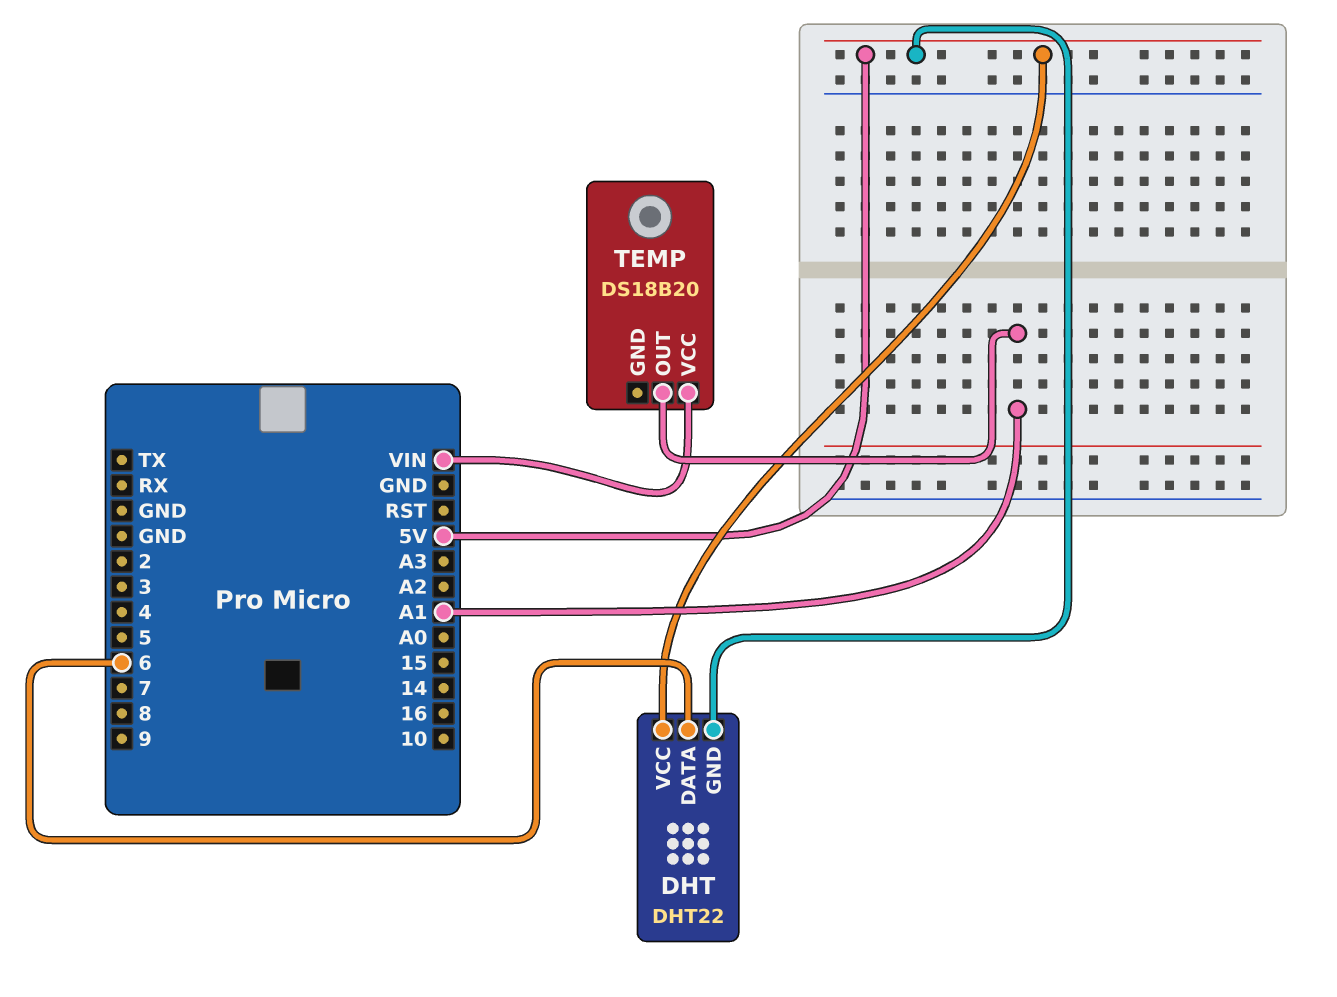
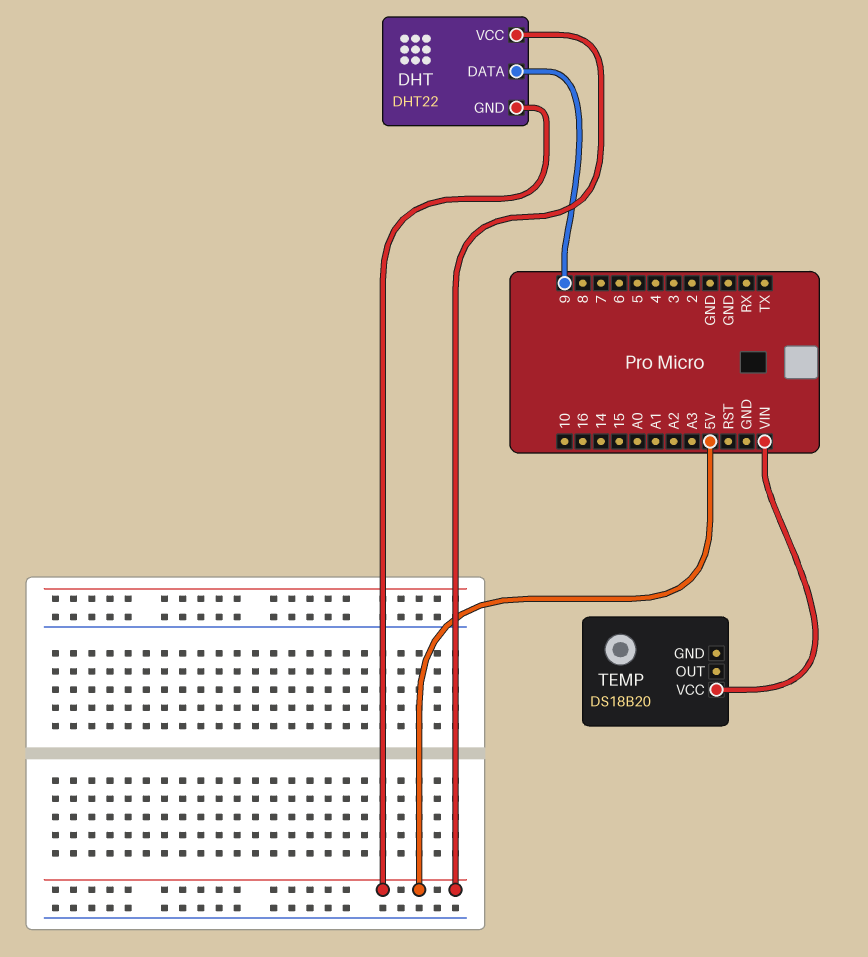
DHT pin DATA: 6 -> 9
TEMP pin OUT: A1 -> none

